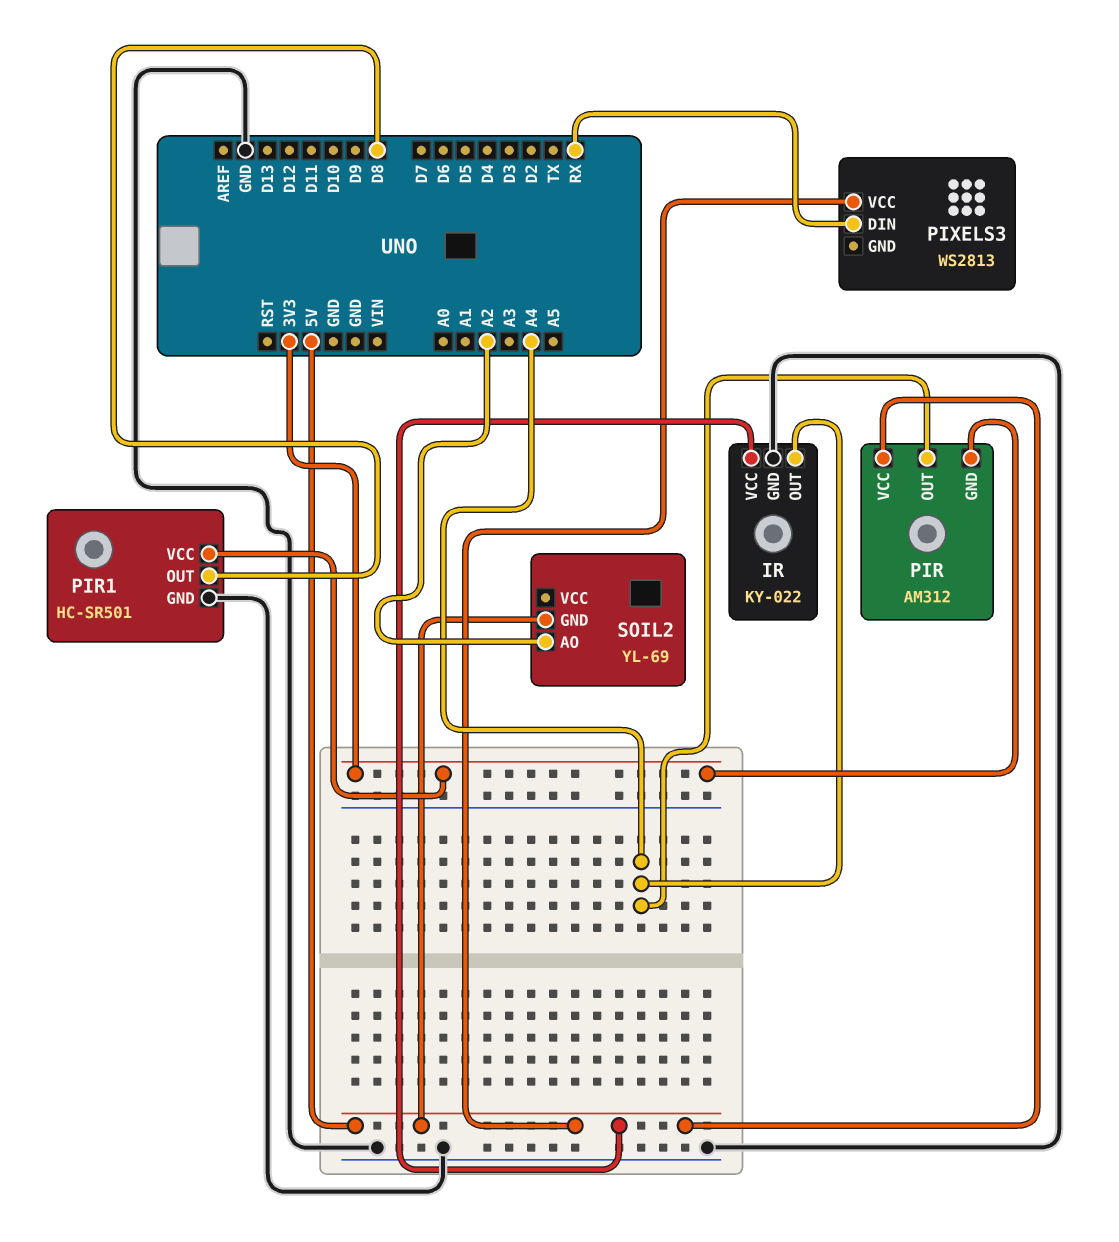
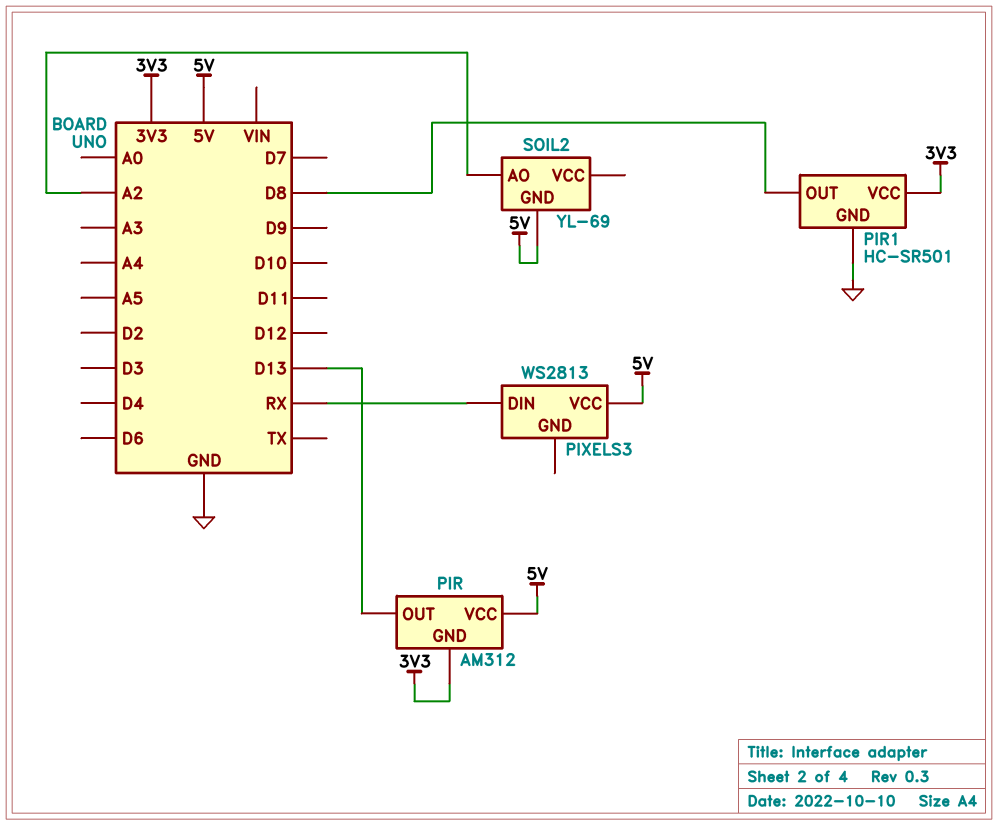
IR: KY-022 -> none
IR pin GND: GND -> none
IR pin OUT: A4 -> none
IR pin VCC: 5V -> none
PIR pin OUT: A4 -> D13

